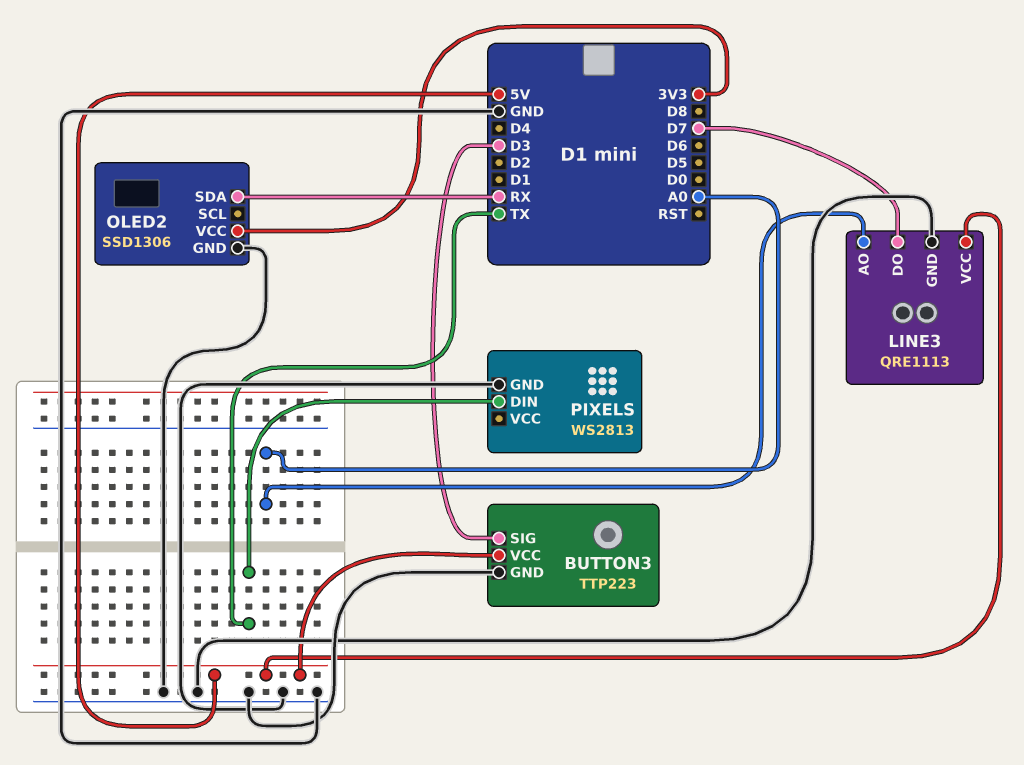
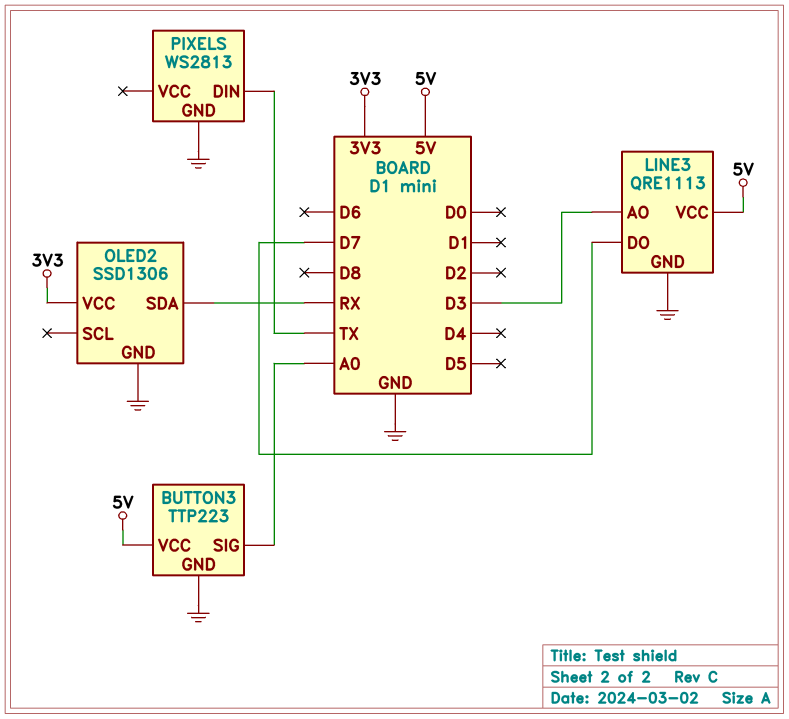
BUTTON3 pin SIG: D3 -> A0
LINE3 pin AO: A0 -> D3

